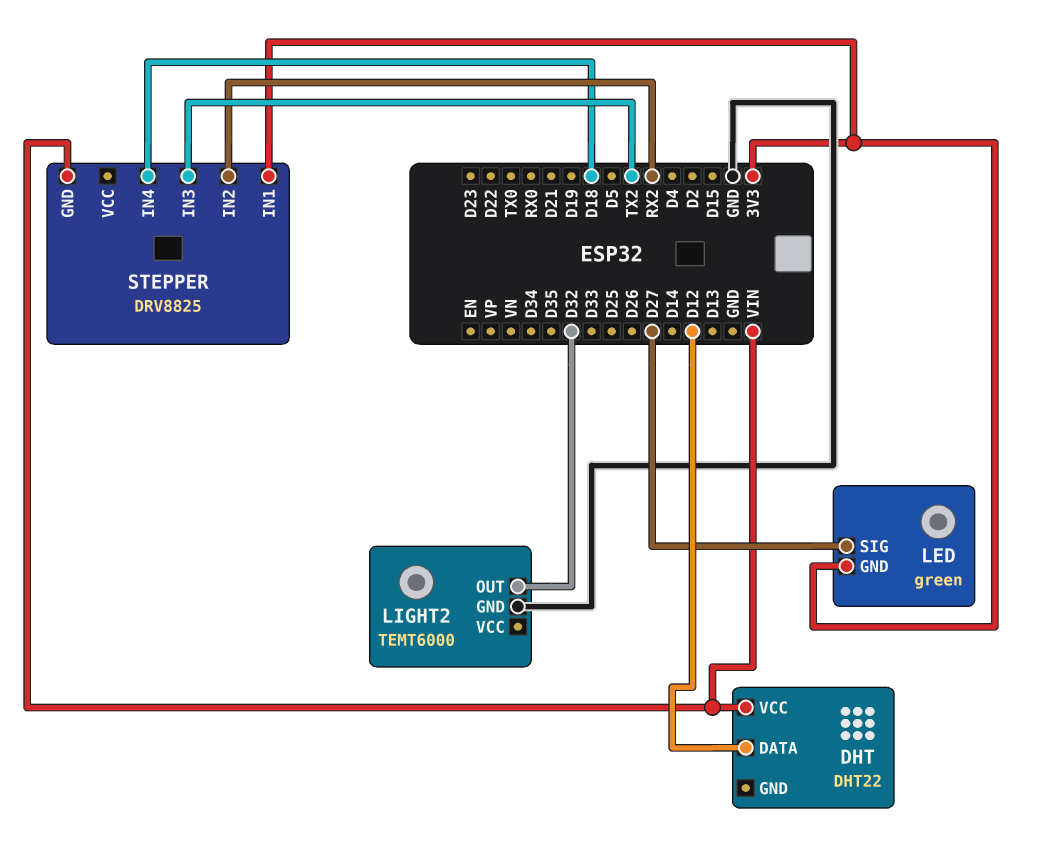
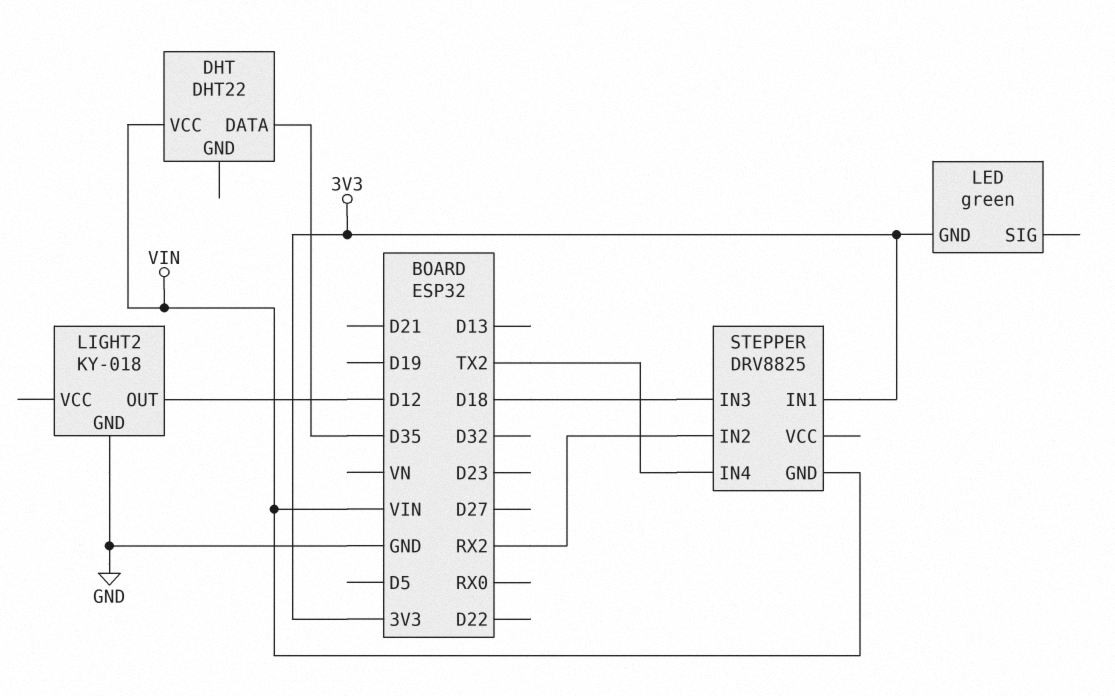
DHT pin DATA: D12 -> D35
LED pin SIG: D27 -> none
LIGHT2: TEMT6000 -> KY-018
LIGHT2 pin OUT: D32 -> D12
STEPPER pin IN3: TX2 -> D18
STEPPER pin IN4: D18 -> TX2

